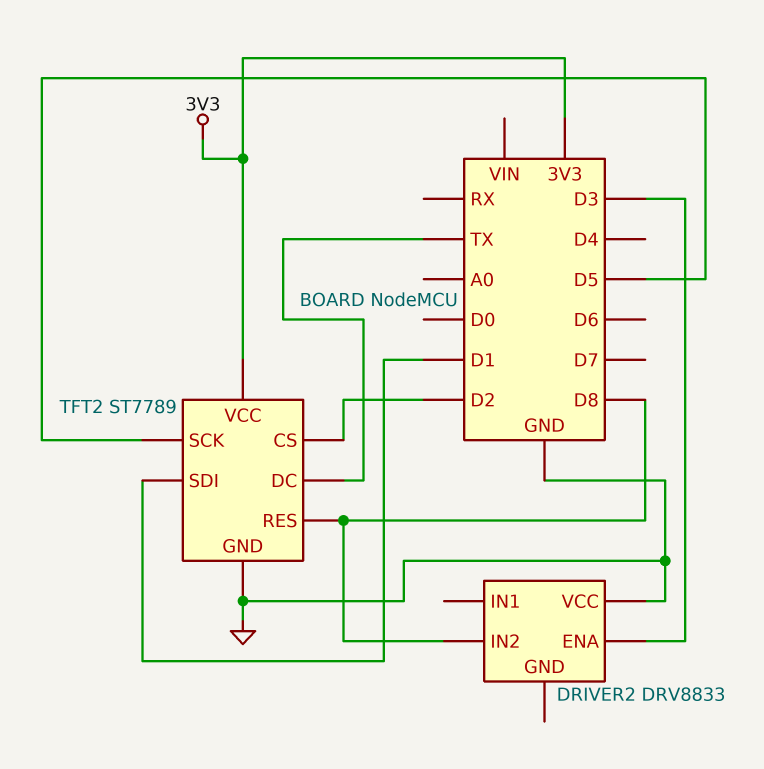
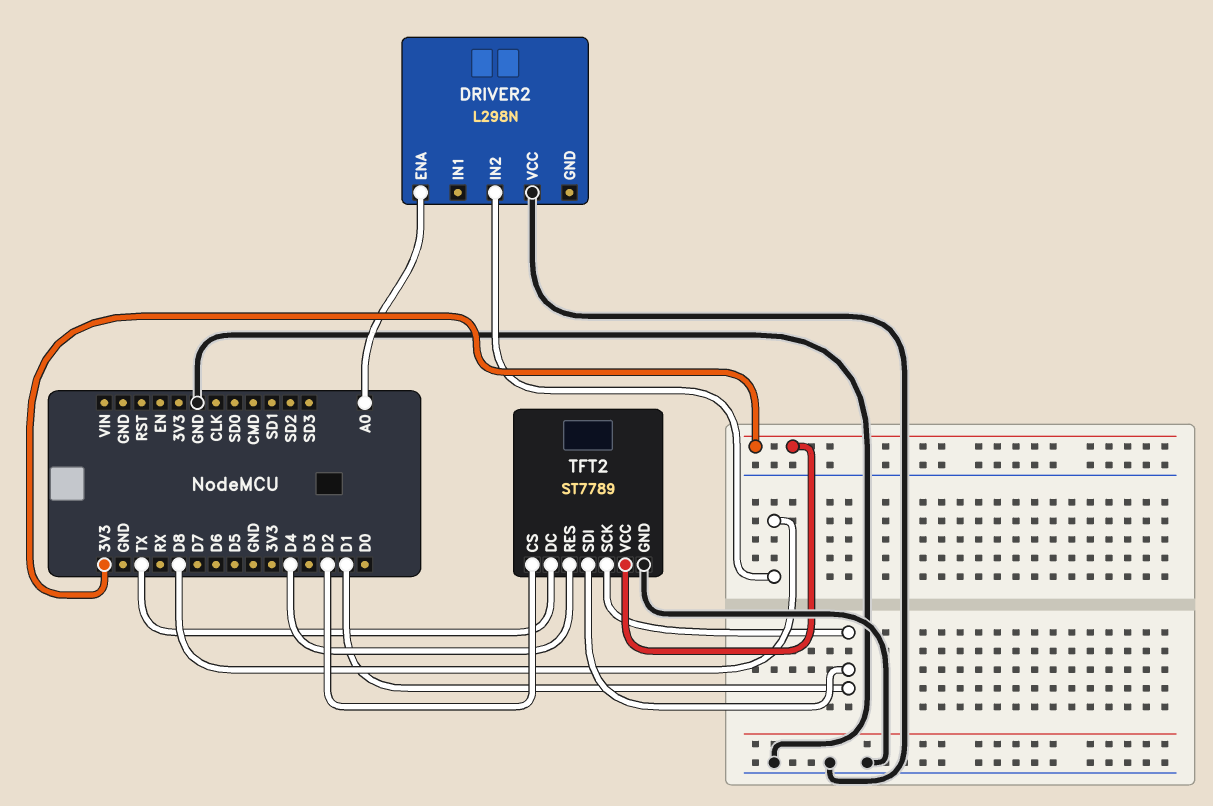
DRIVER2: DRV8833 -> L298N
DRIVER2 pin ENA: D3 -> A0
TFT2 pin RES: D8 -> D4
TFT2 pin SCK: D5 -> D1

